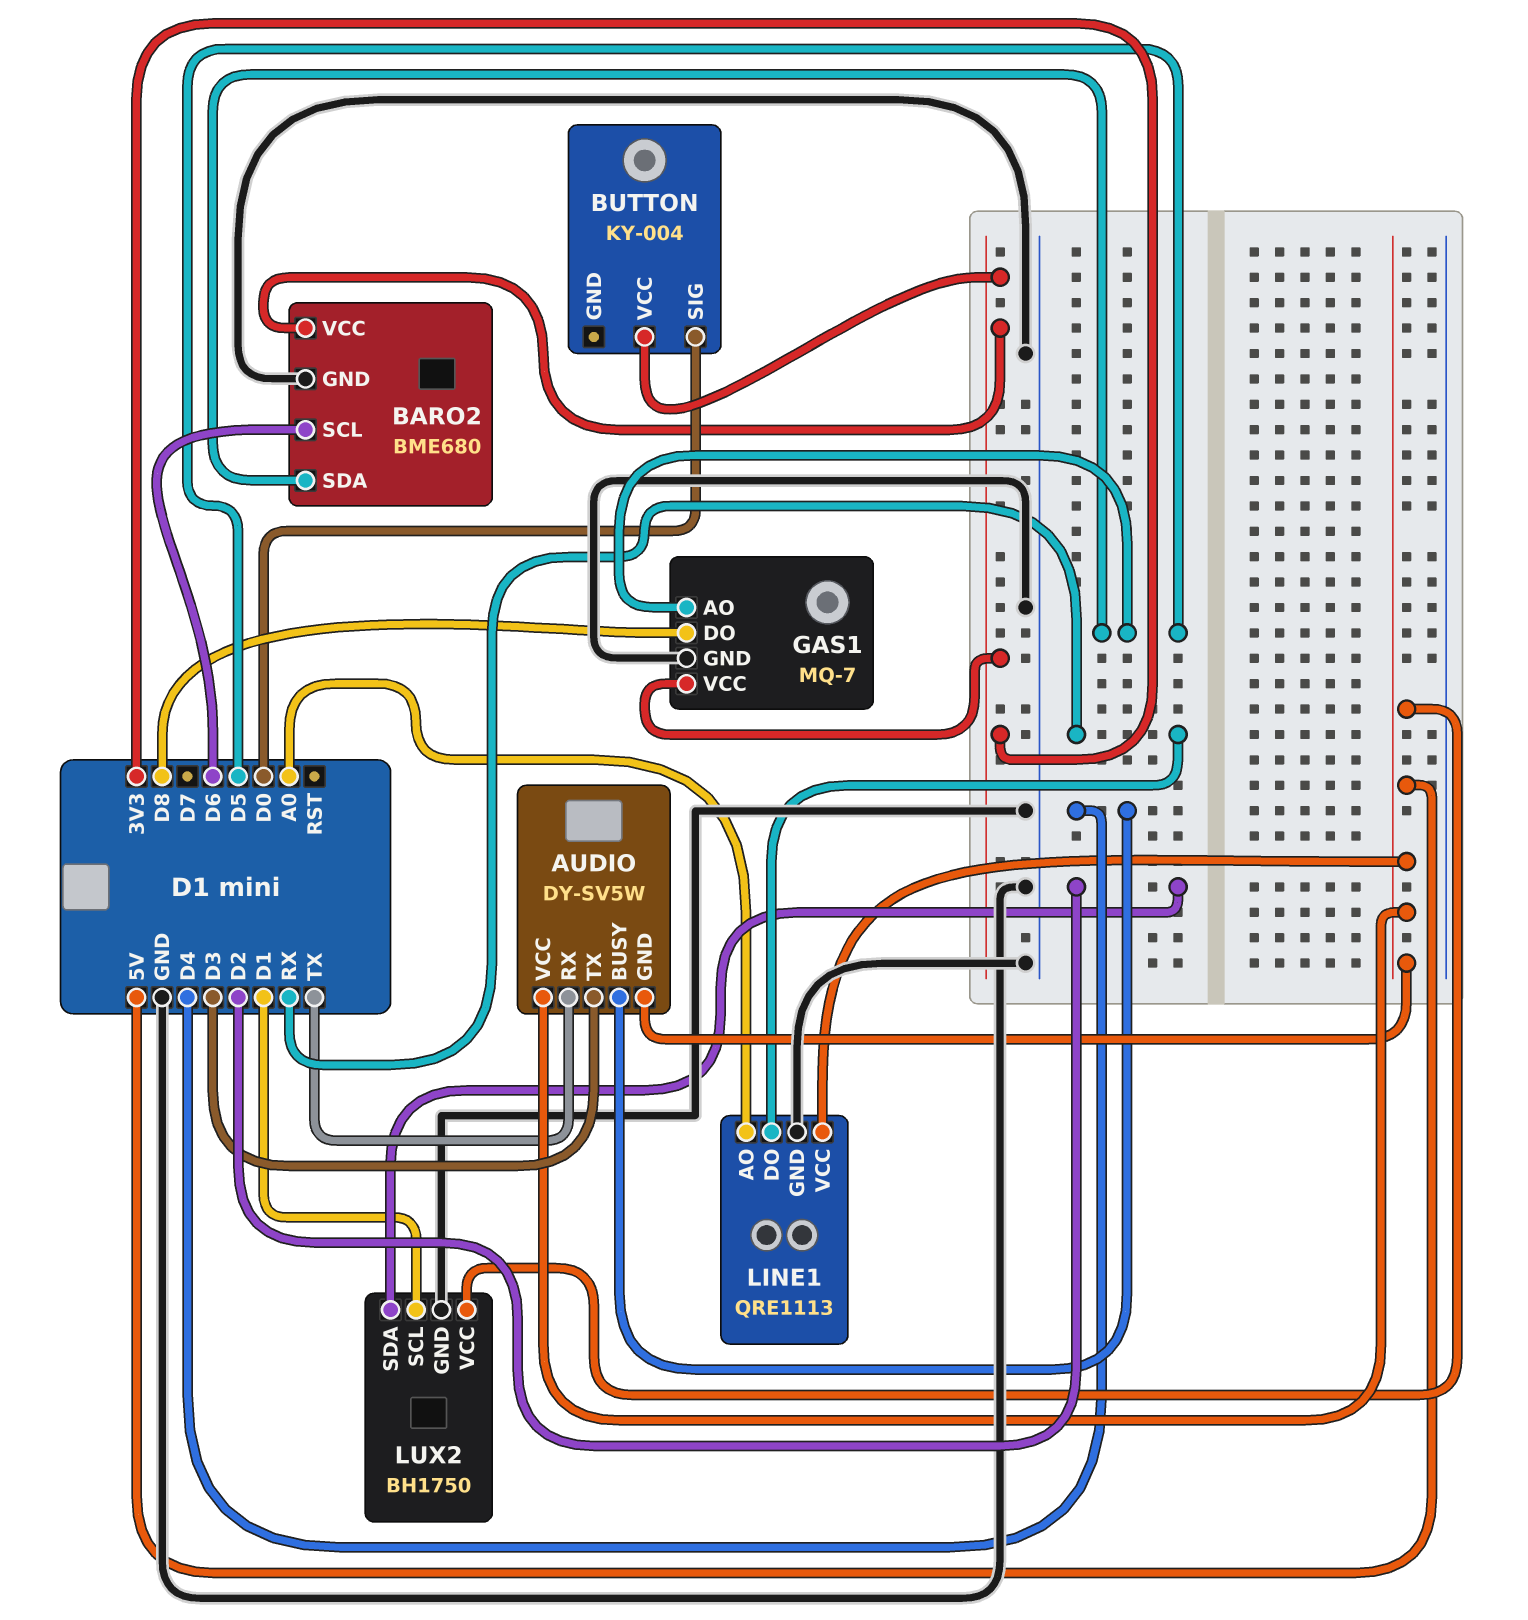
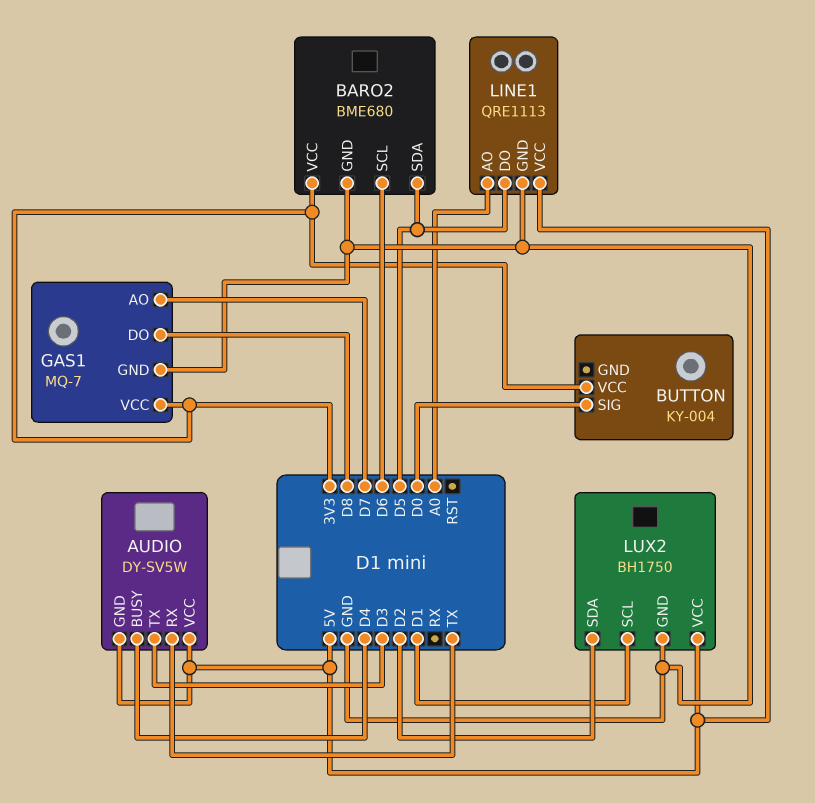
GAS1 pin AO: D5 -> D7
LINE1 pin DO: RX -> D5

